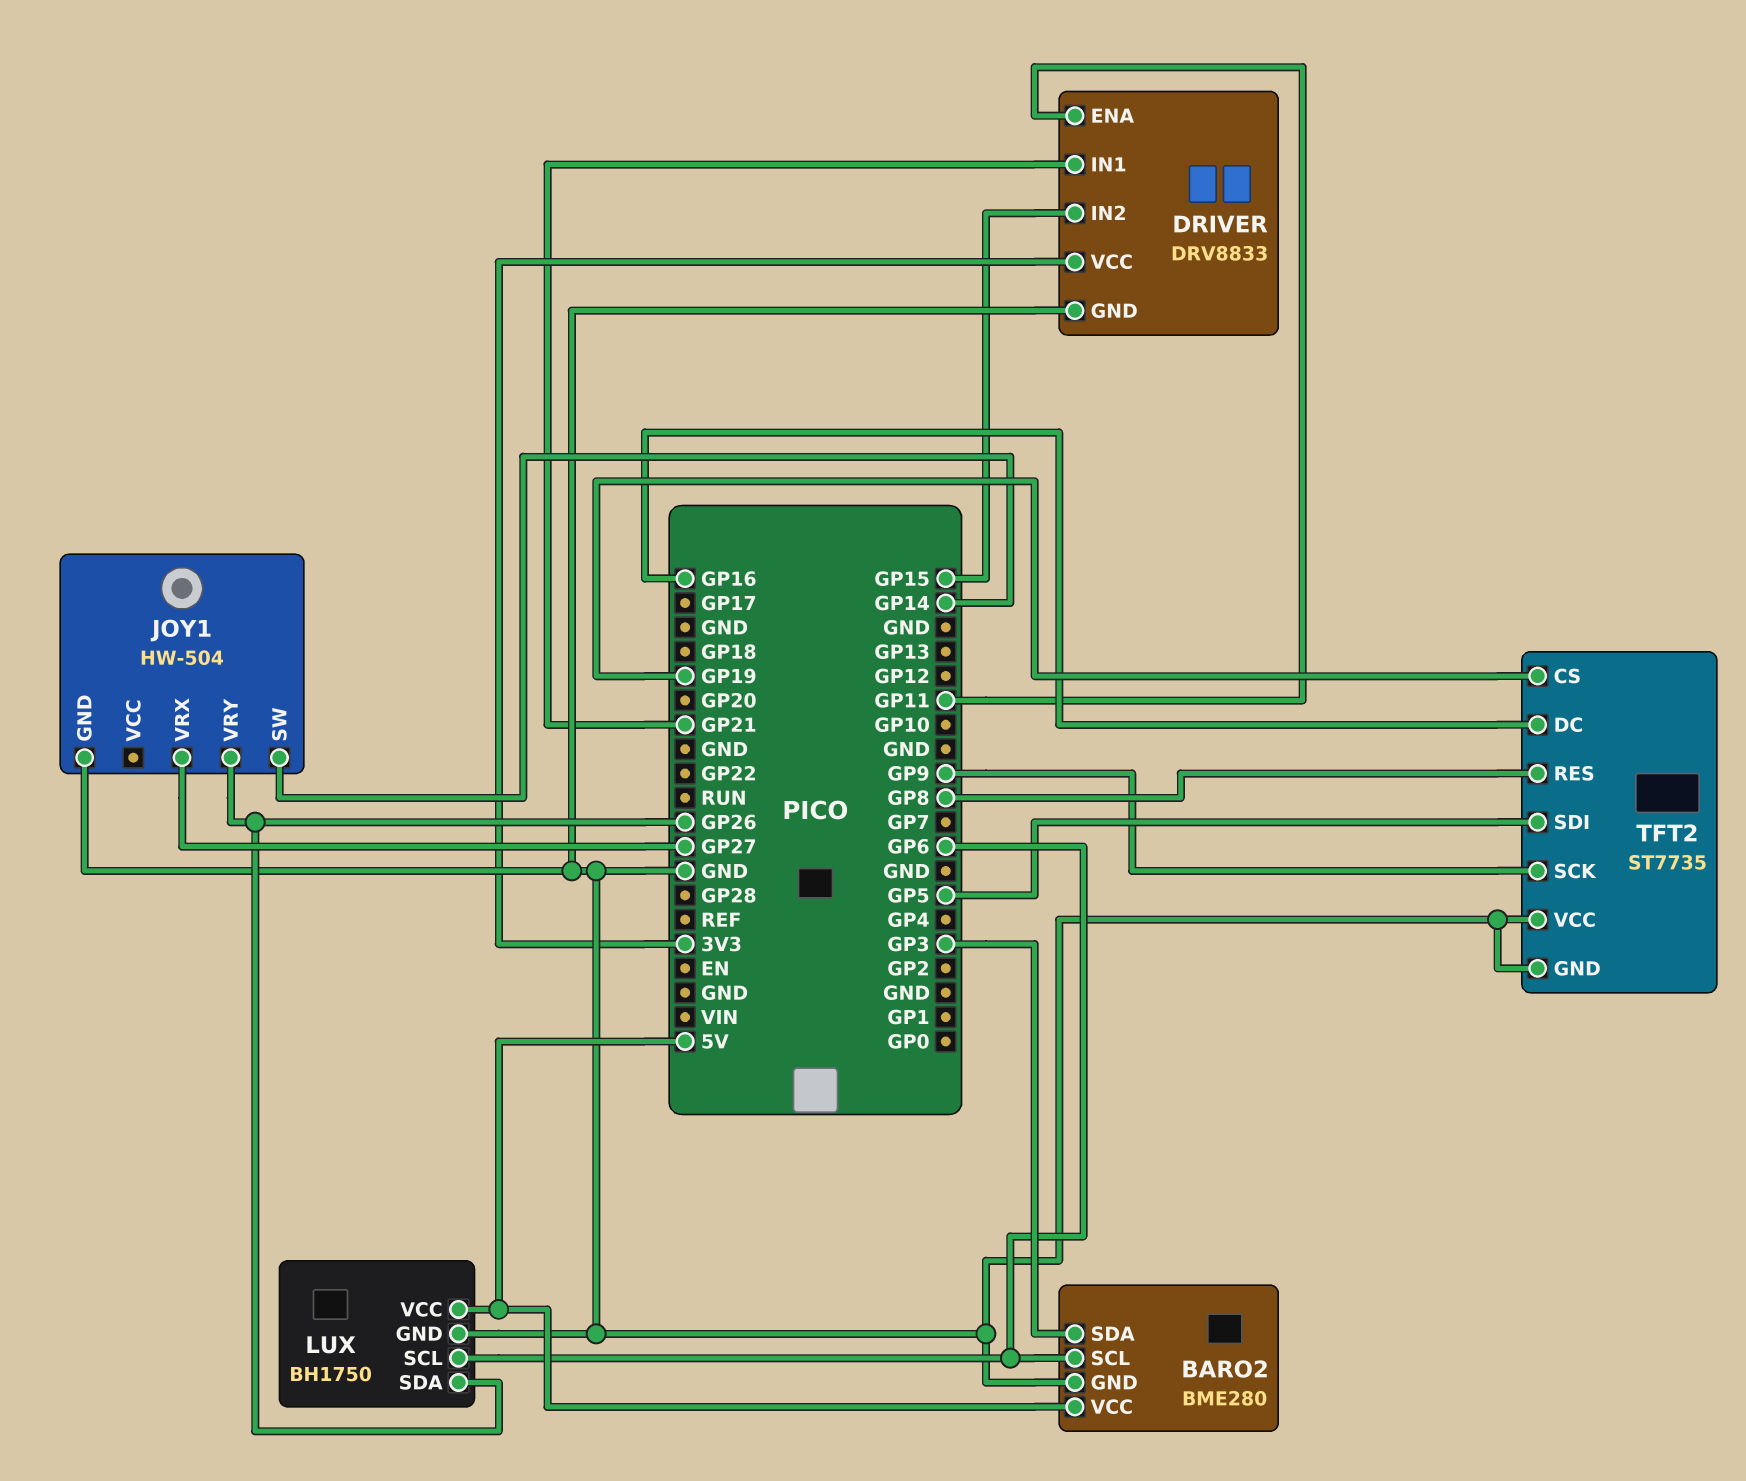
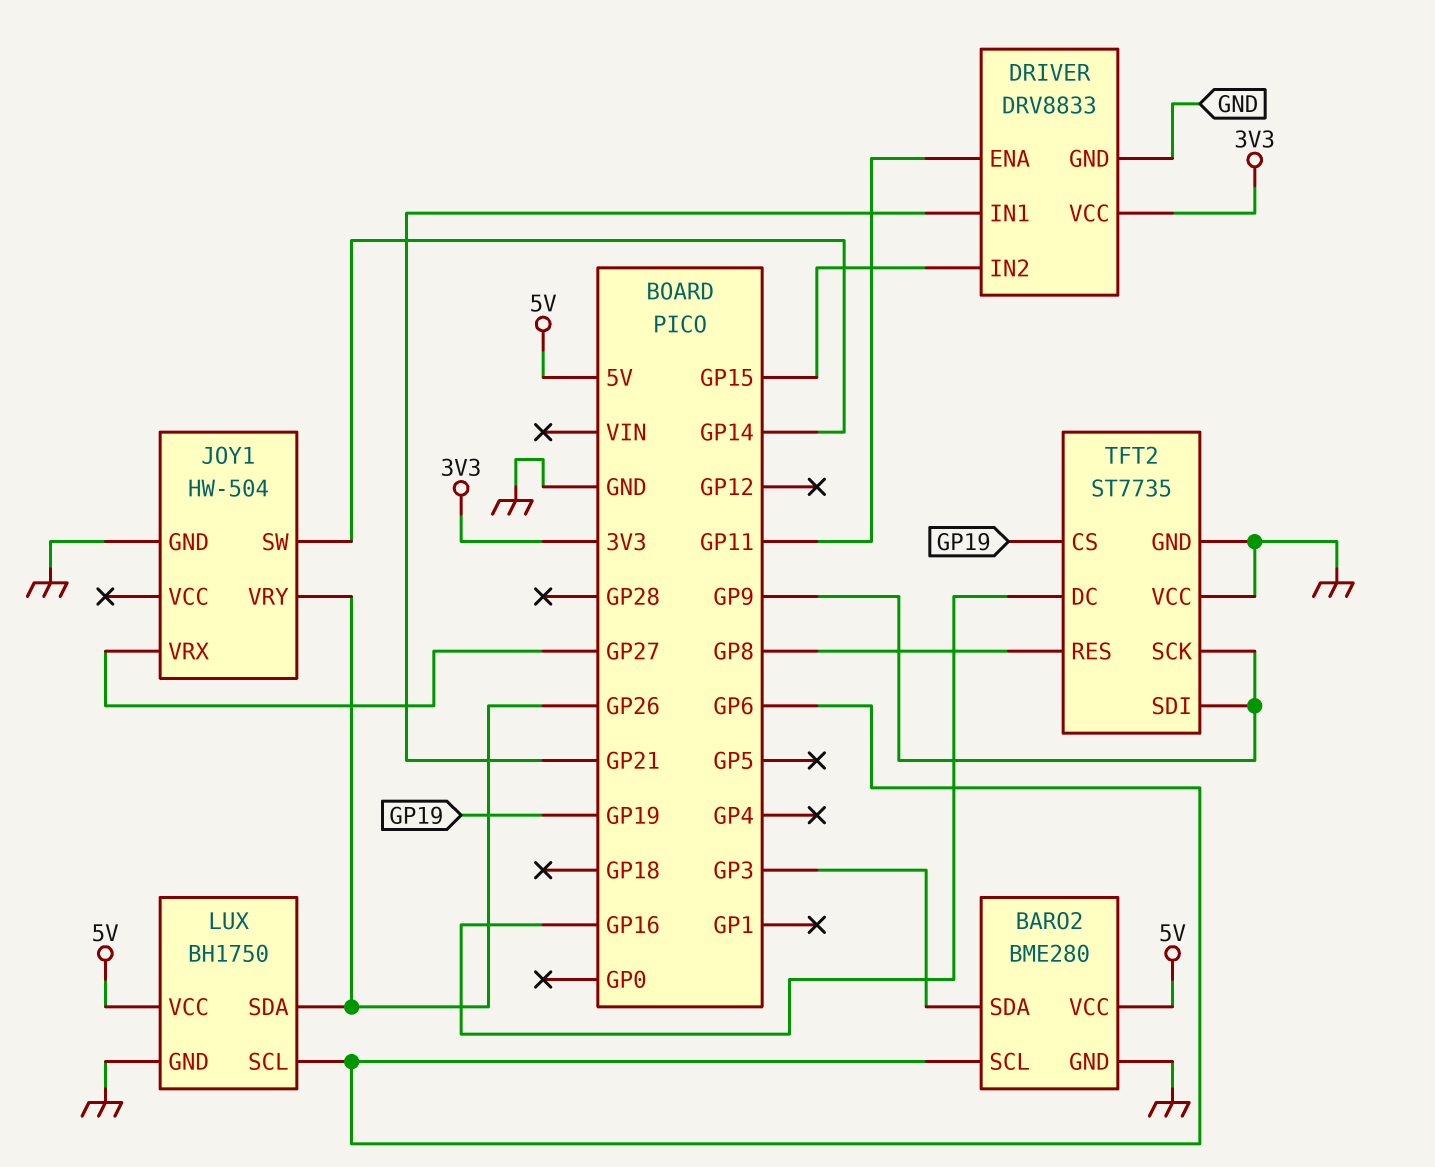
TFT2 pin SDI: GP5 -> GP9

